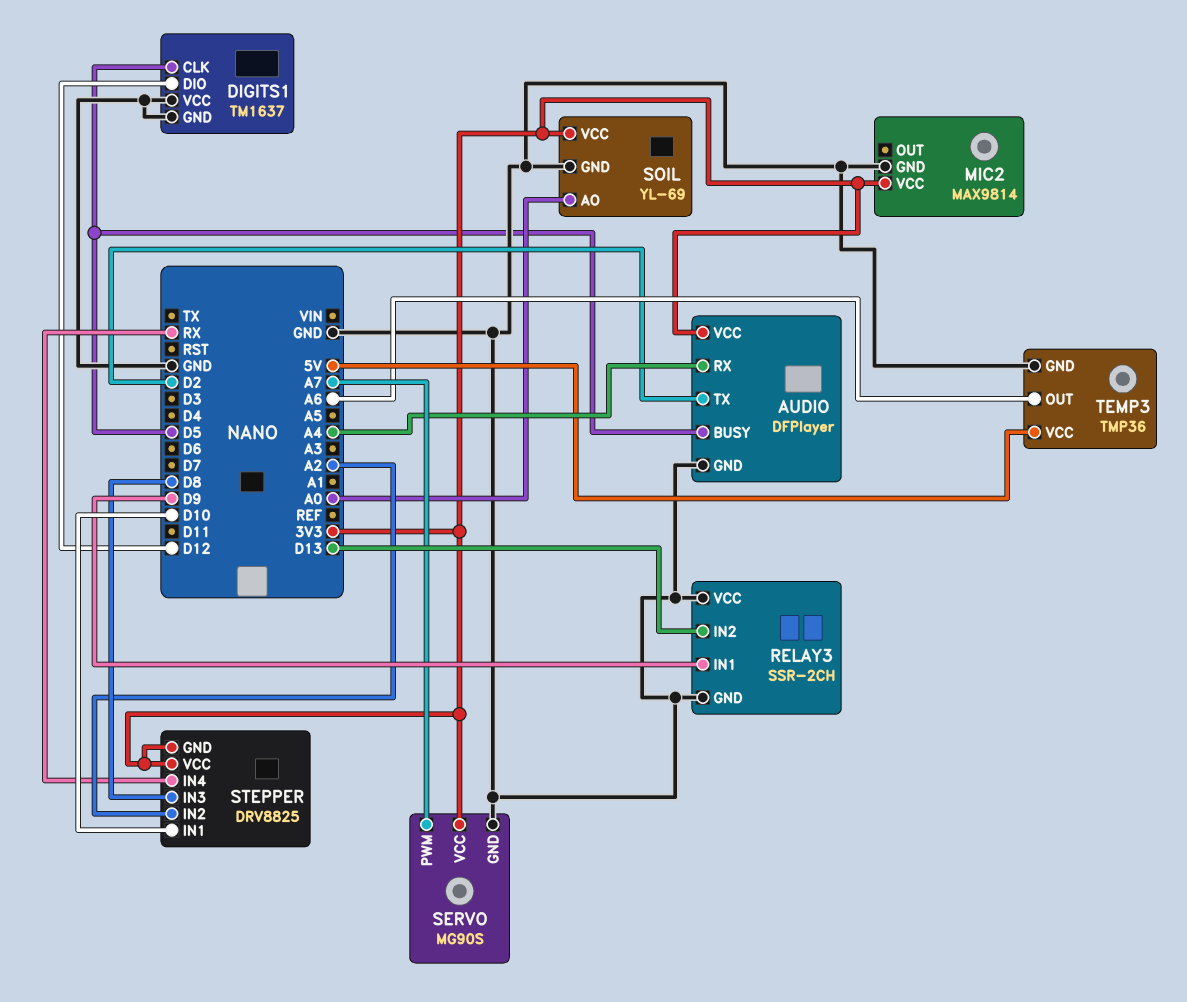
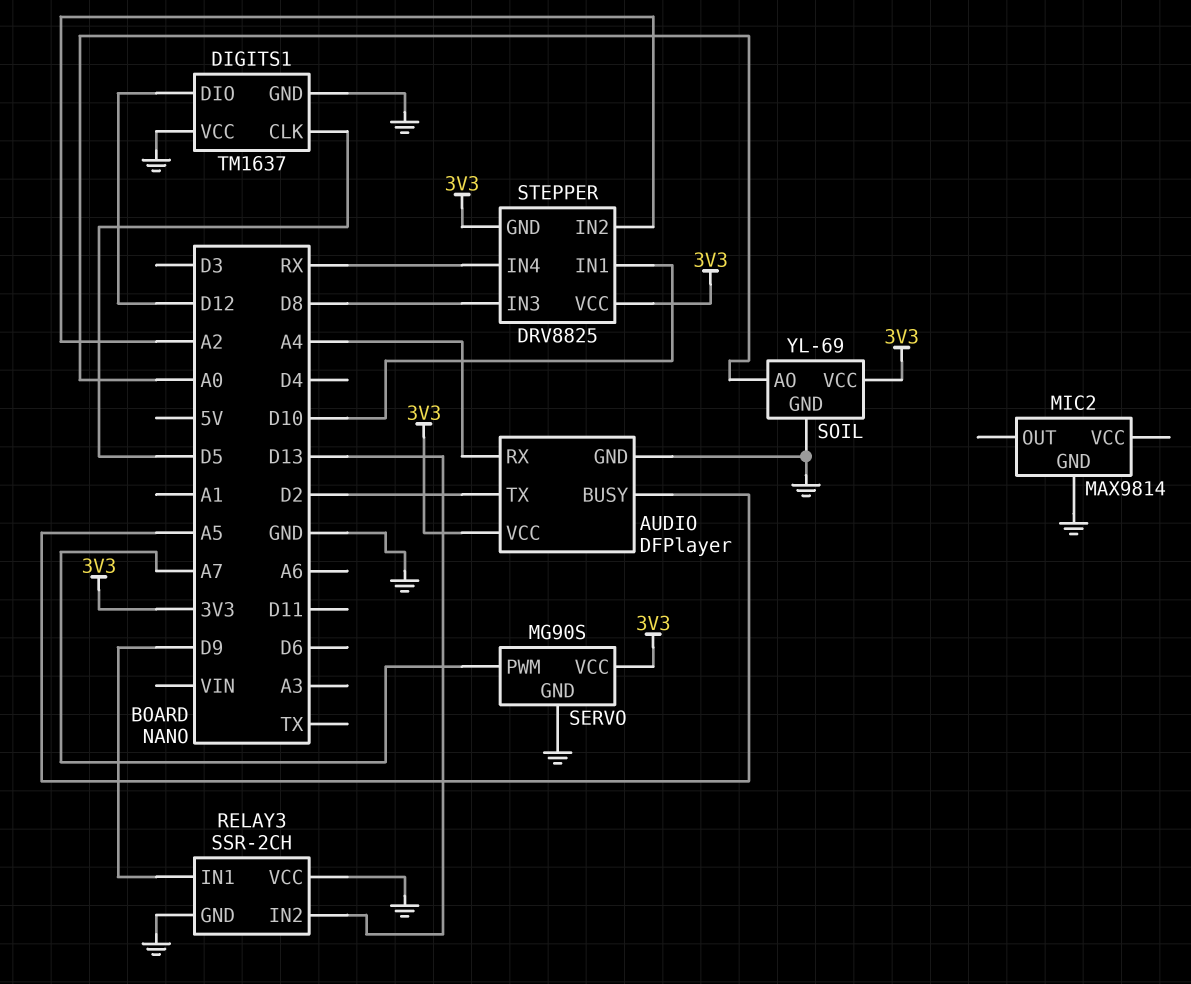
AUDIO pin BUSY: D5 -> A5
MIC2 pin VCC: 3V3 -> none
TEMP3: TMP36 -> none
TEMP3 pin GND: GND -> none
TEMP3 pin OUT: A6 -> none
TEMP3 pin VCC: 5V -> none

